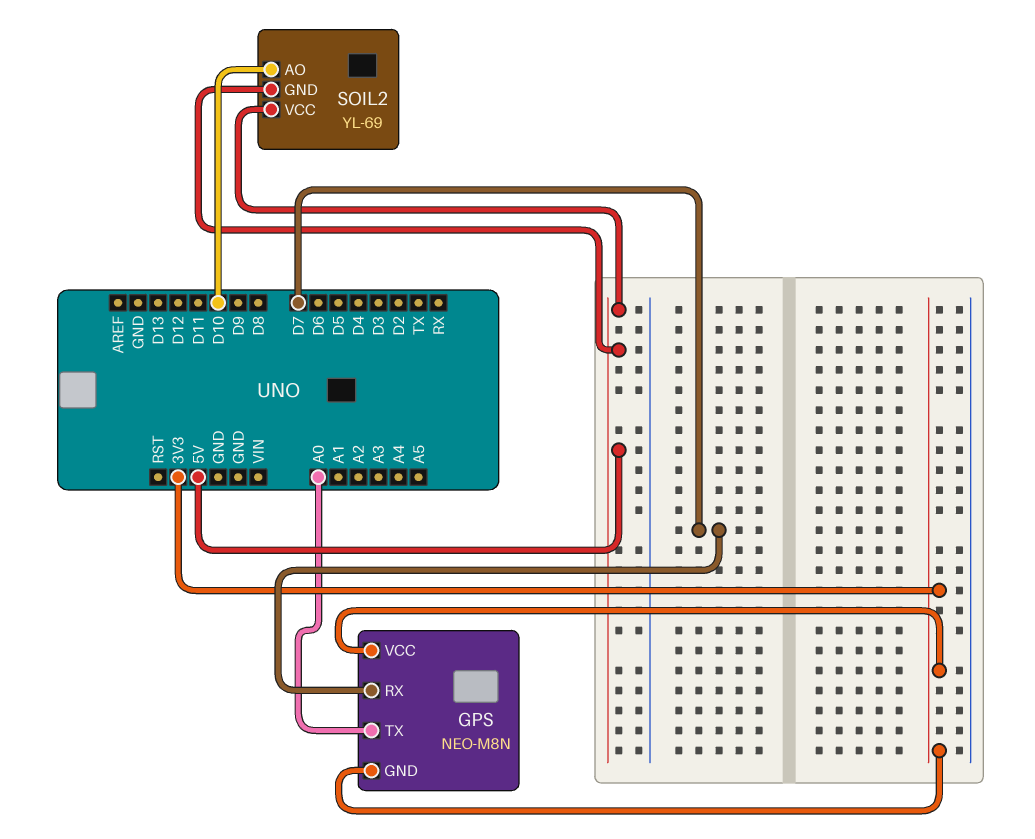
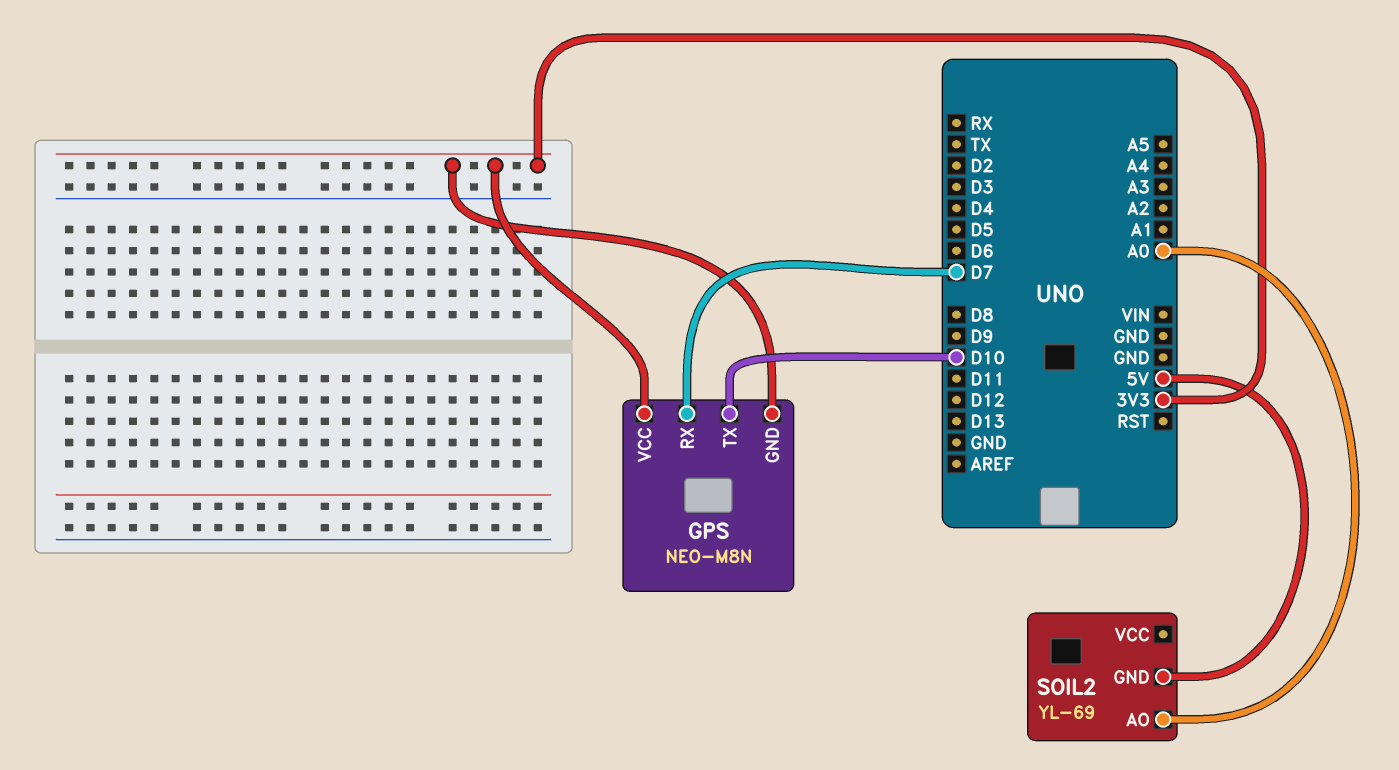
GPS pin TX: A0 -> D10
SOIL2 pin AO: D10 -> A0
SOIL2 pin VCC: 5V -> none

